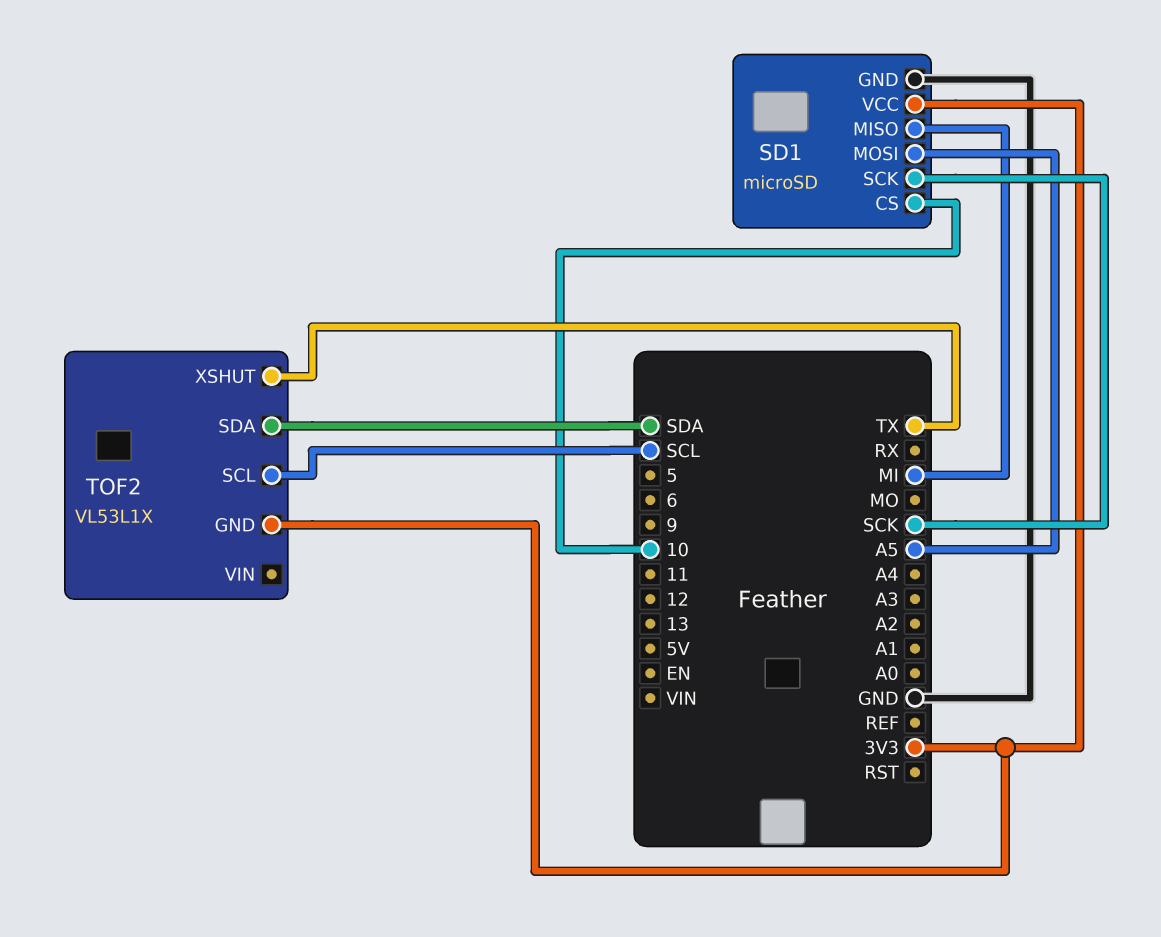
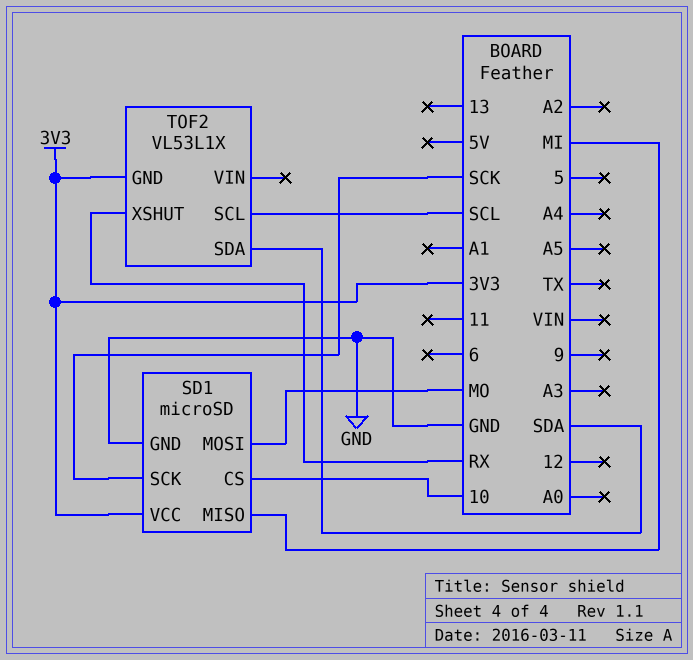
SD1 pin MOSI: A5 -> MO
TOF2 pin XSHUT: TX -> RX

